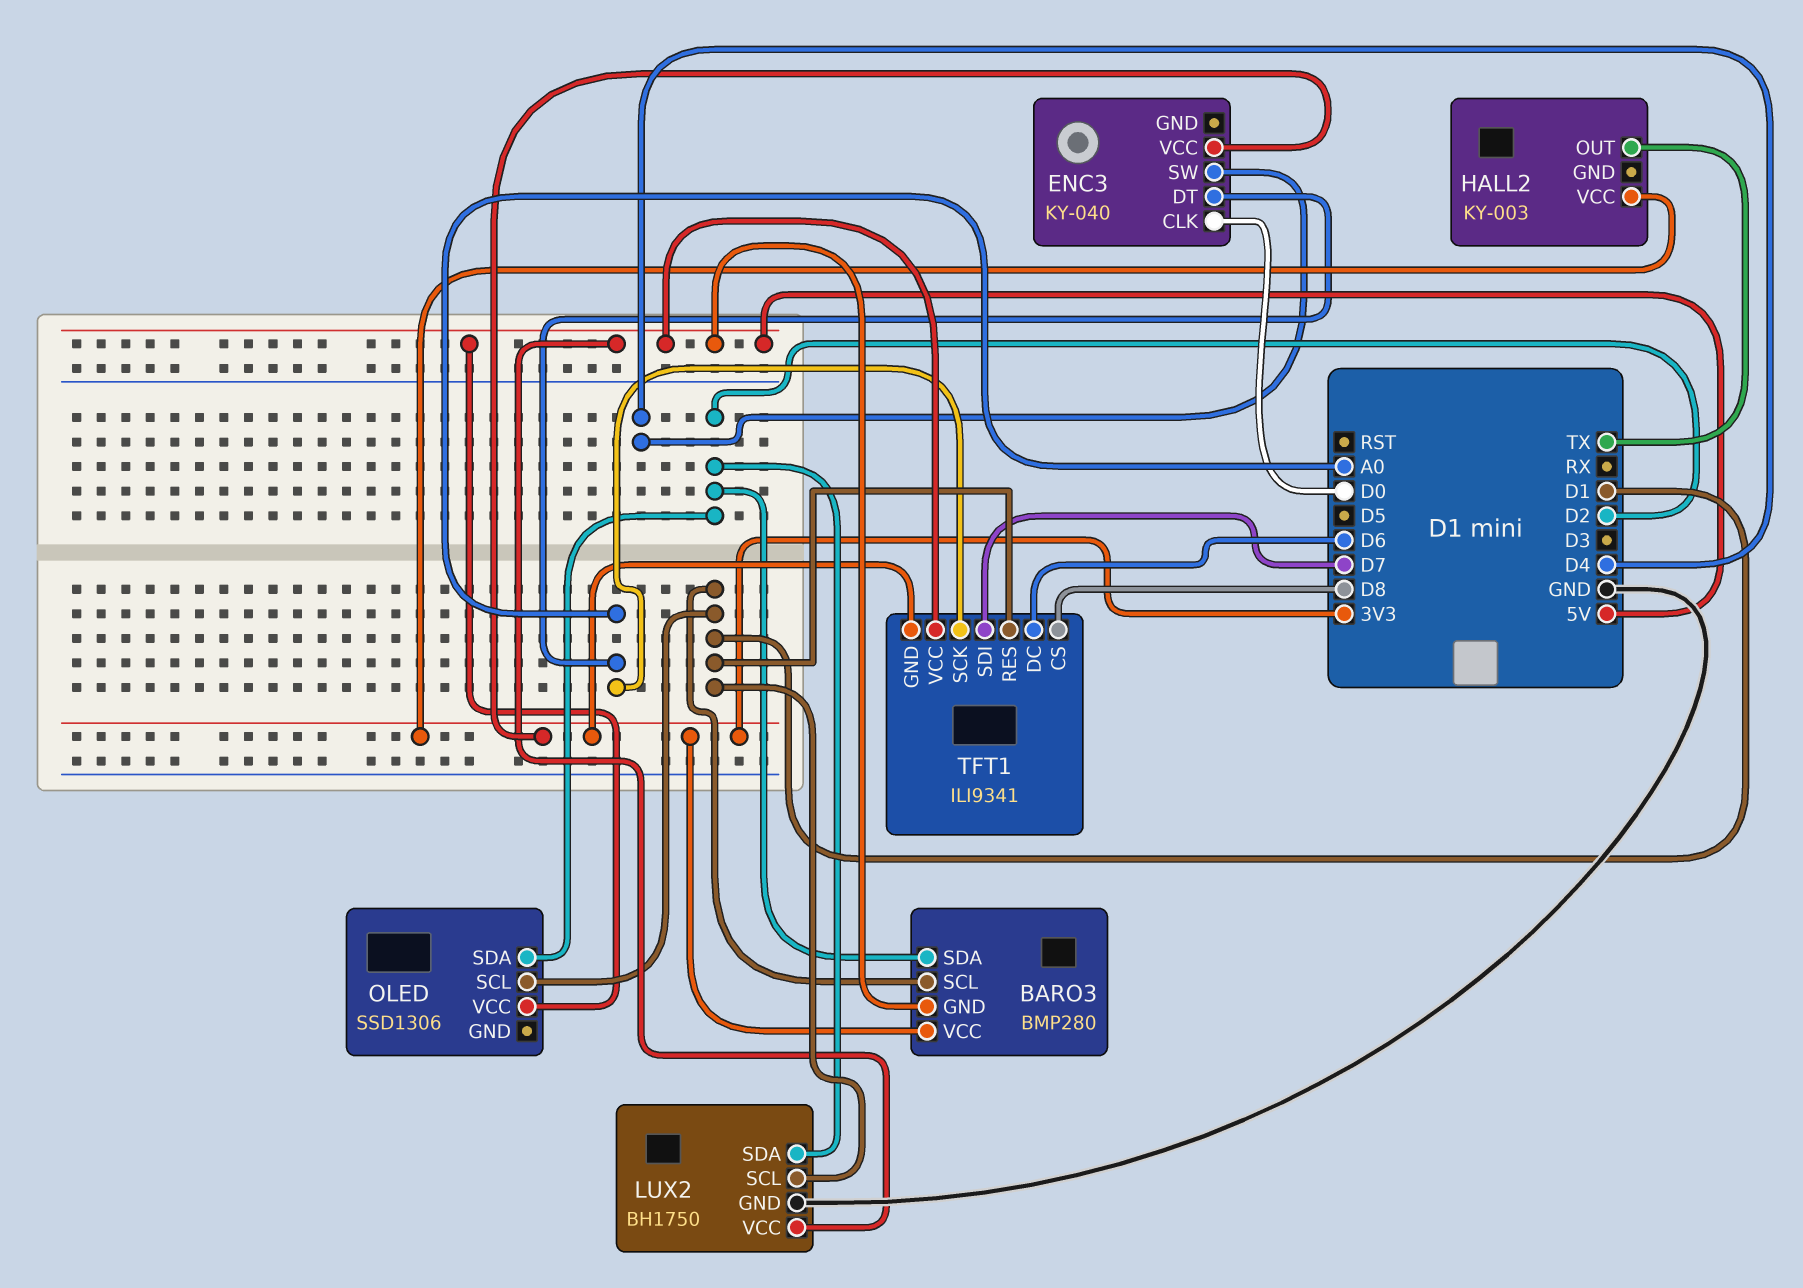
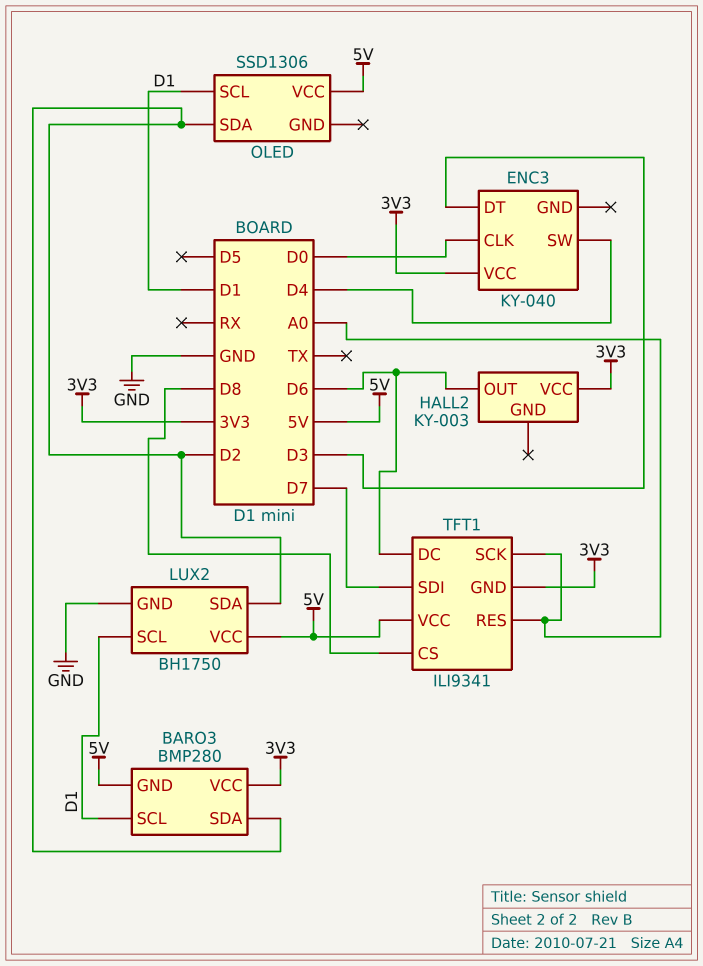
ENC3 pin DT: A0 -> D3
HALL2 pin OUT: TX -> D6
TFT1 pin RES: D1 -> A0

